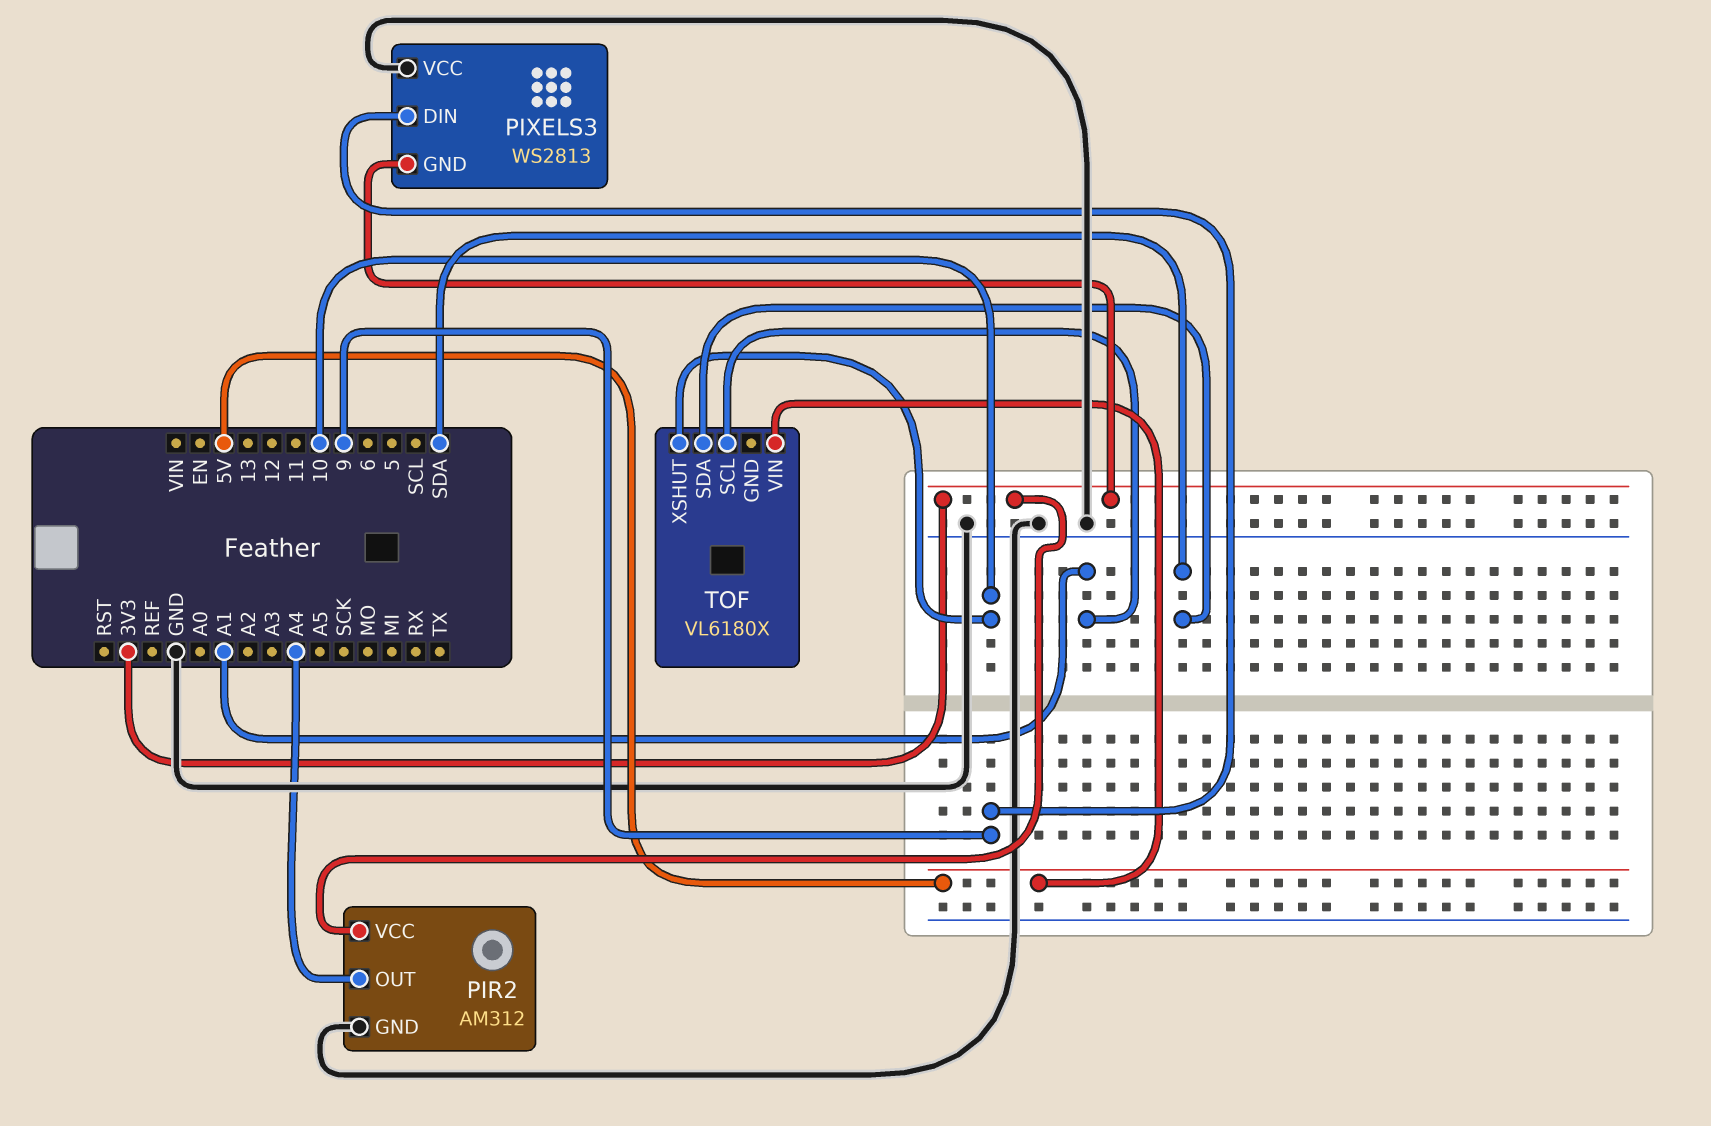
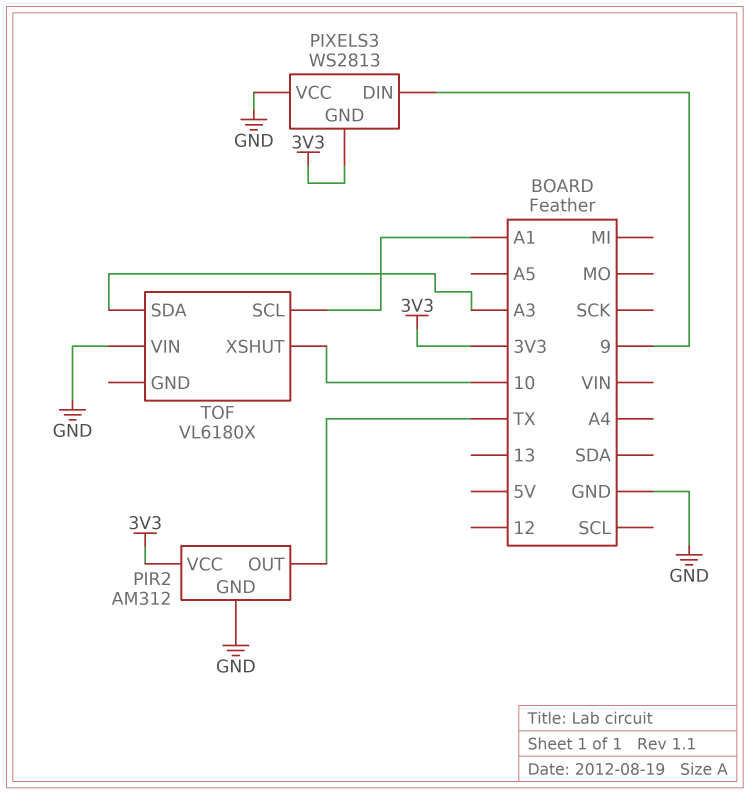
PIR2 pin OUT: A4 -> TX
TOF pin SDA: SDA -> A3
TOF pin VIN: 5V -> GND

